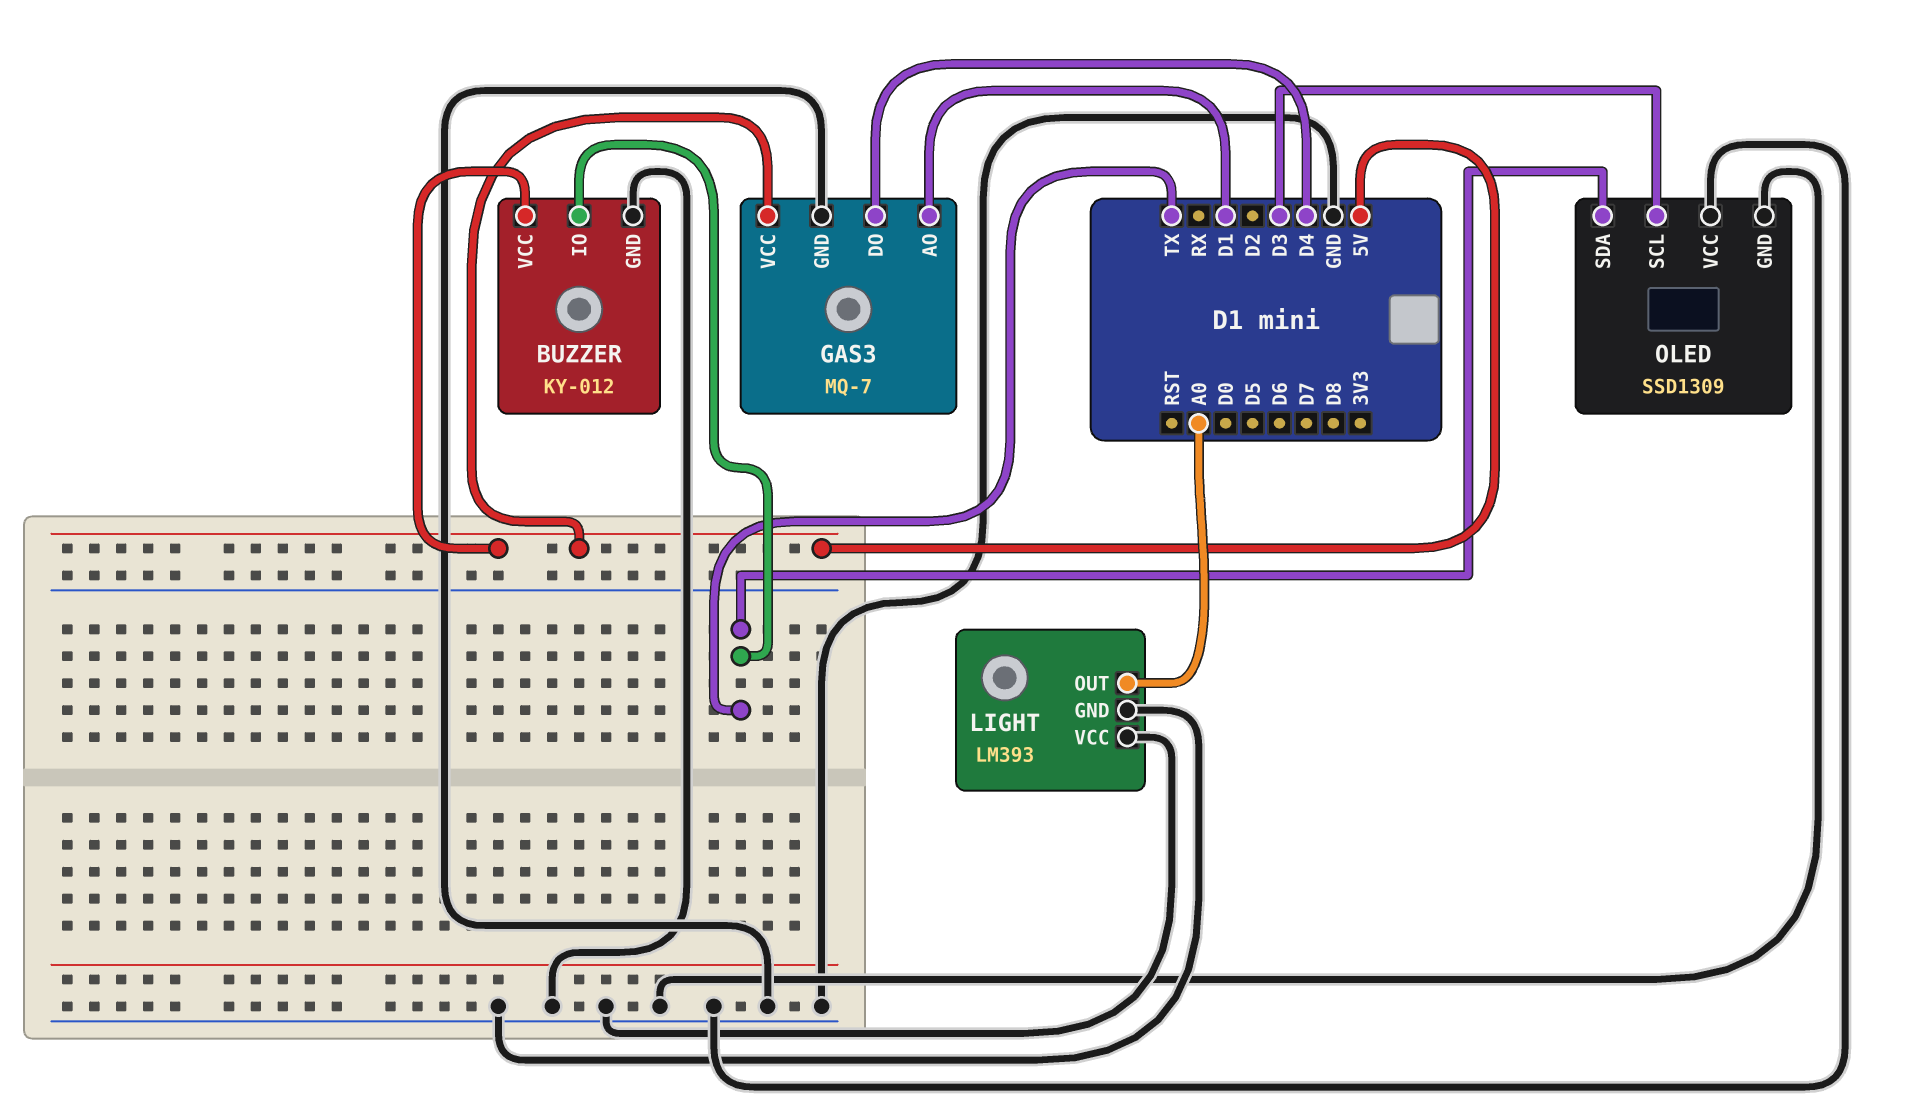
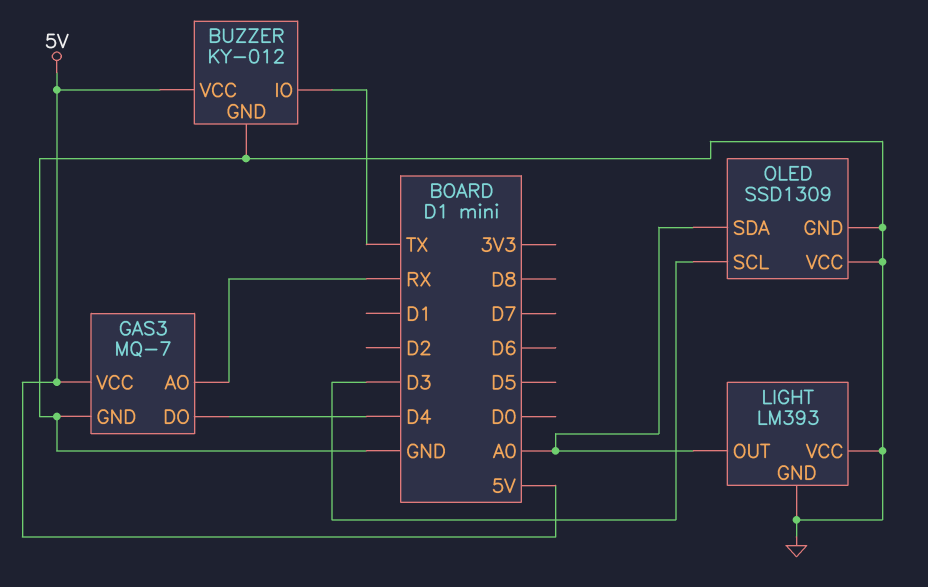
GAS3 pin AO: D1 -> RX
OLED pin SDA: TX -> A0

